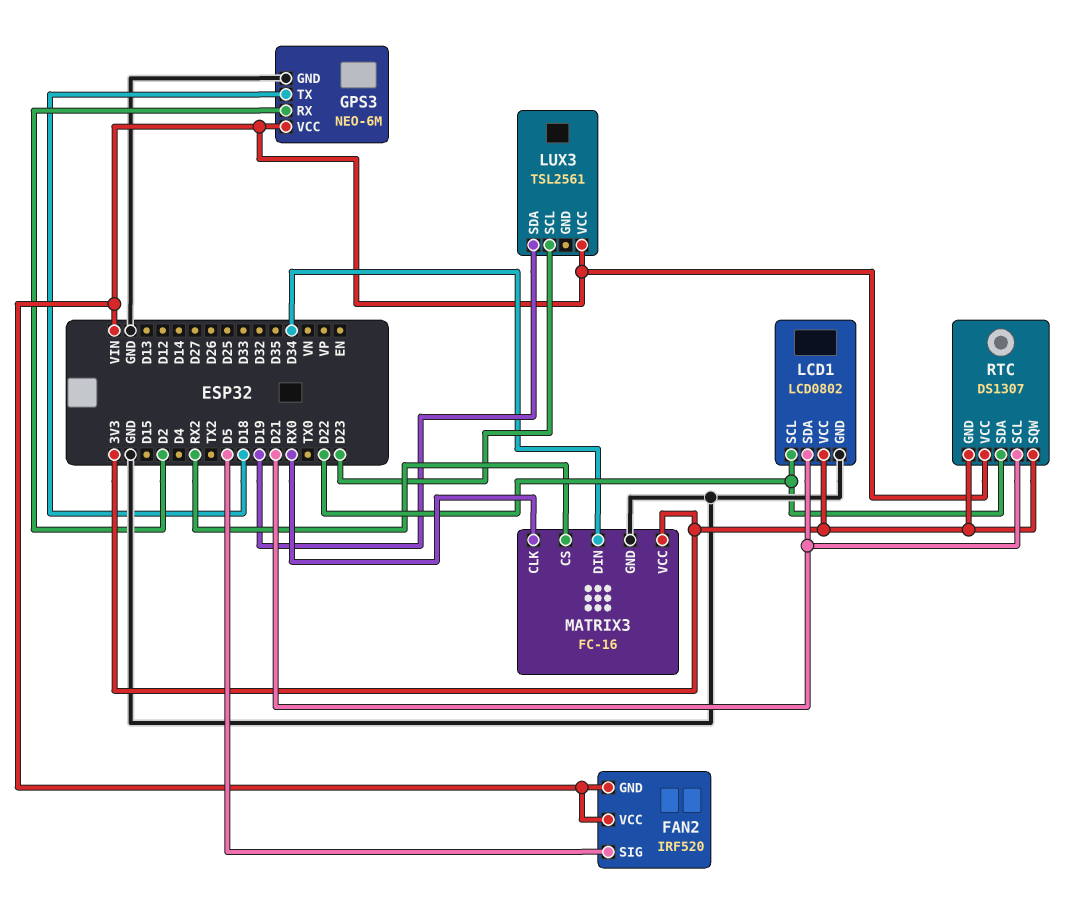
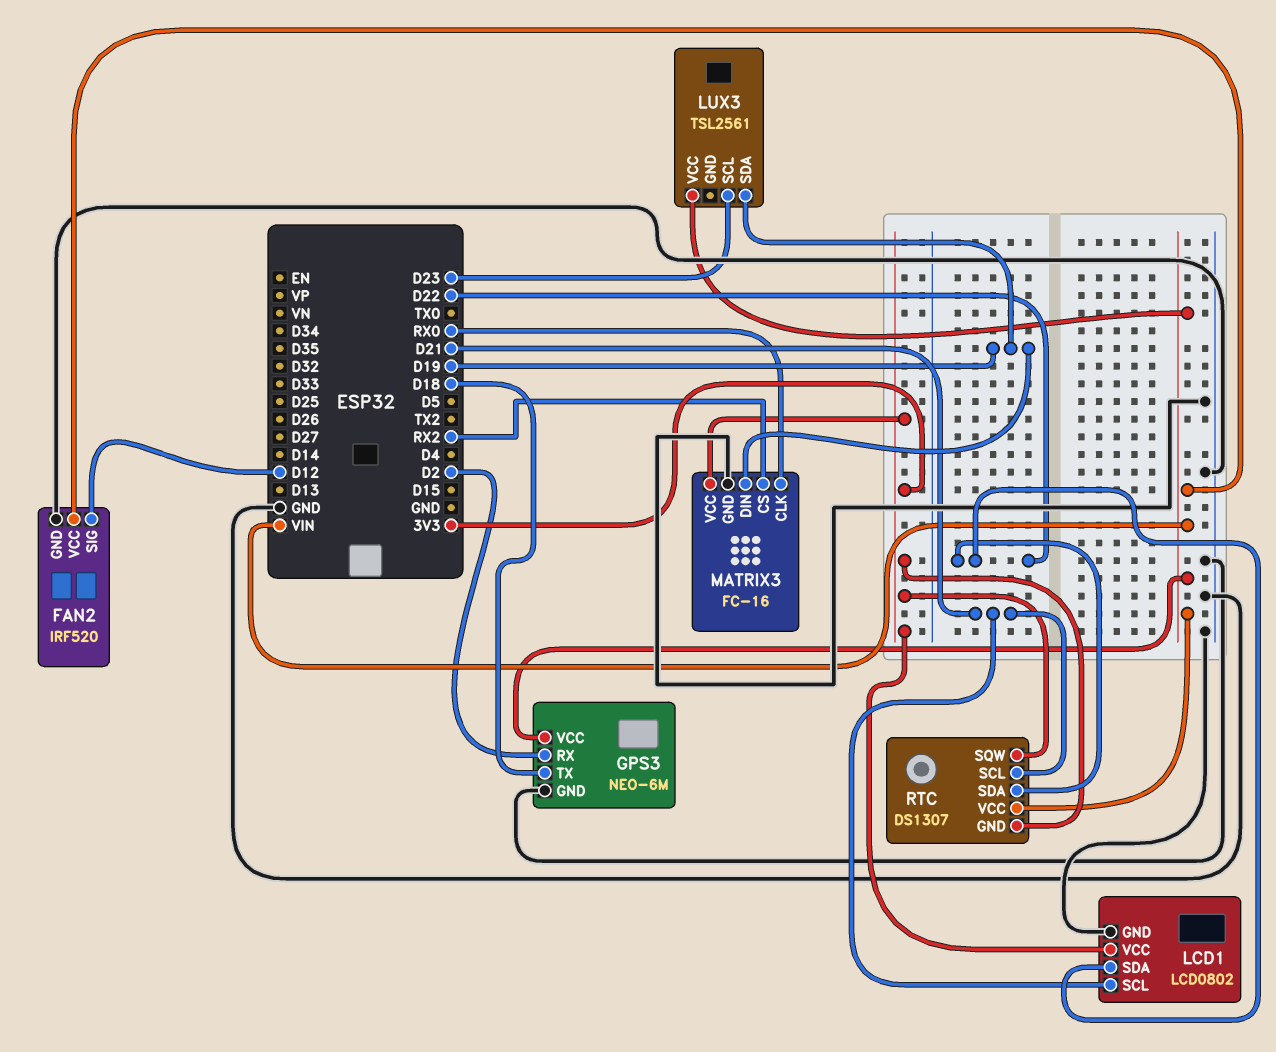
FAN2 pin GND: VIN -> GND
FAN2 pin SIG: D5 -> D12
LCD1 pin SCL: D22 -> D21
LCD1 pin SDA: D21 -> D22
MATRIX3 pin DIN: D34 -> D19

